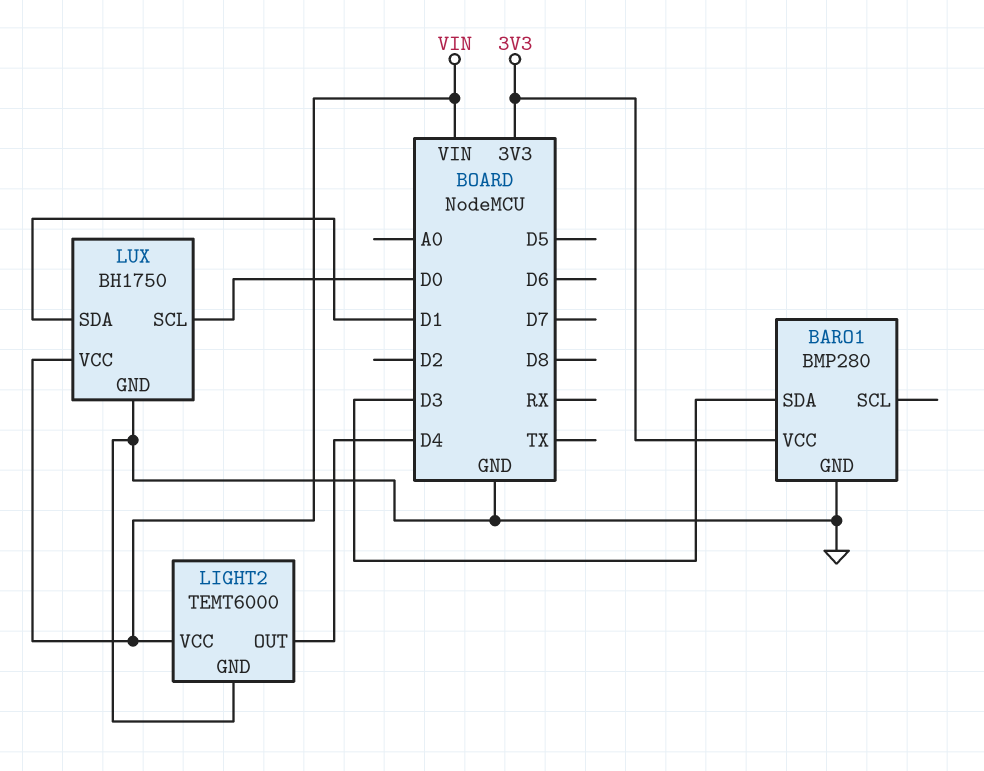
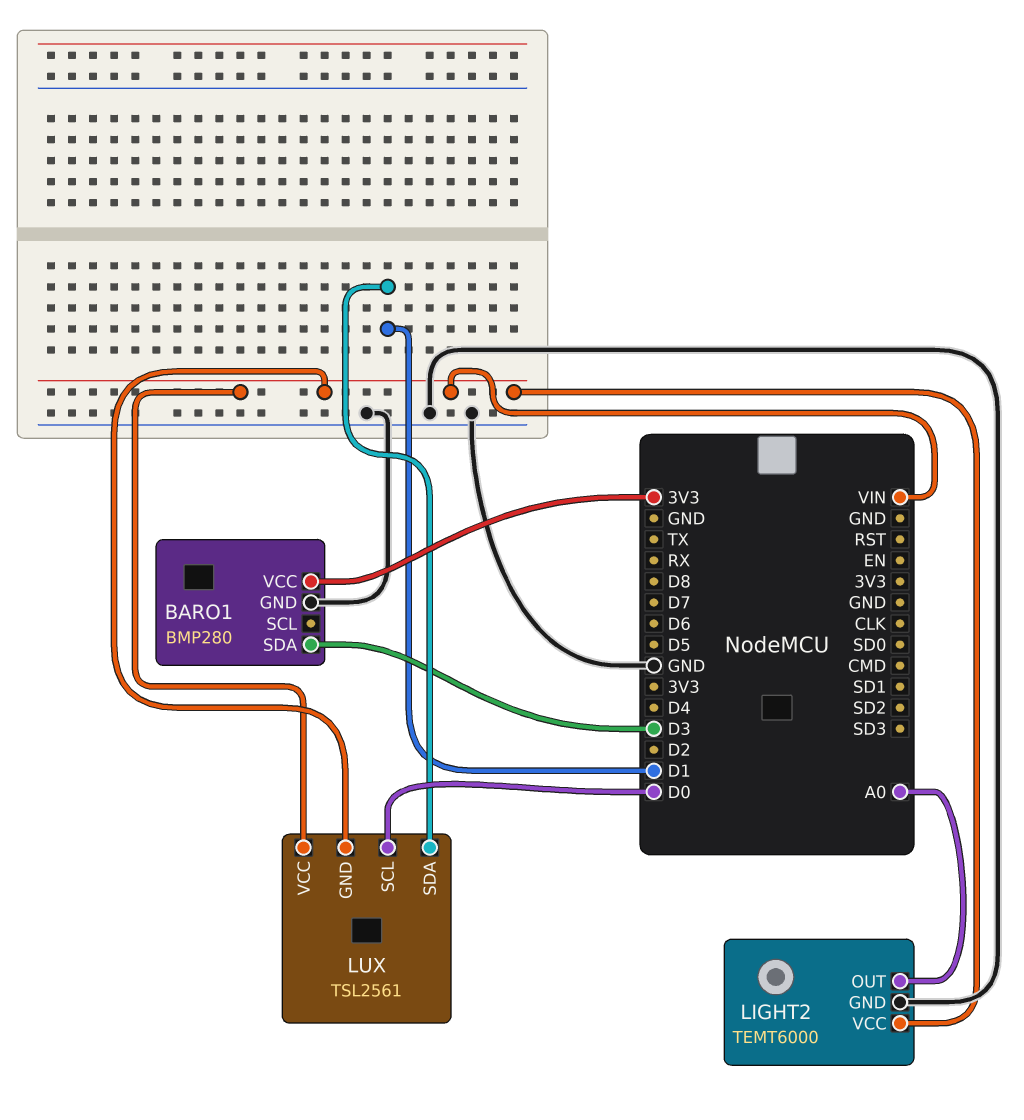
LIGHT2 pin OUT: D4 -> A0
LUX: BH1750 -> TSL2561
LUX pin GND: GND -> VIN

